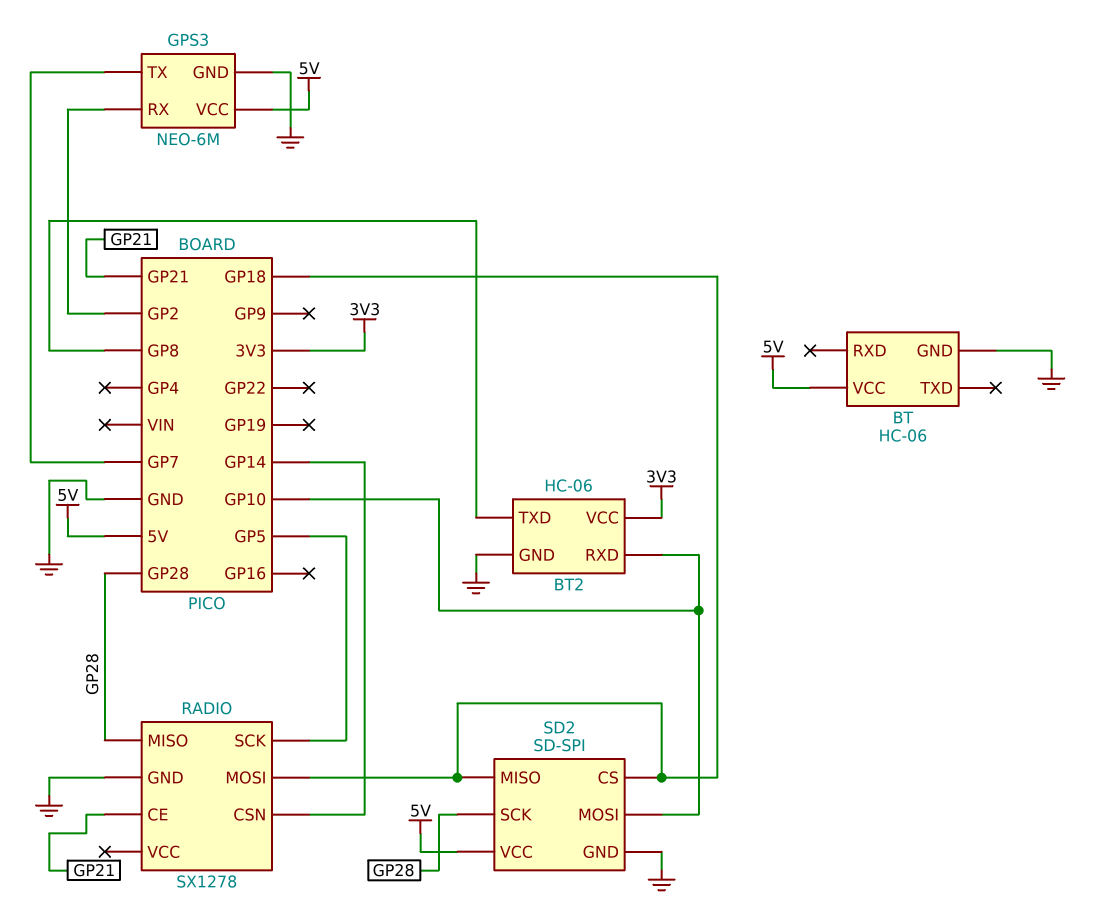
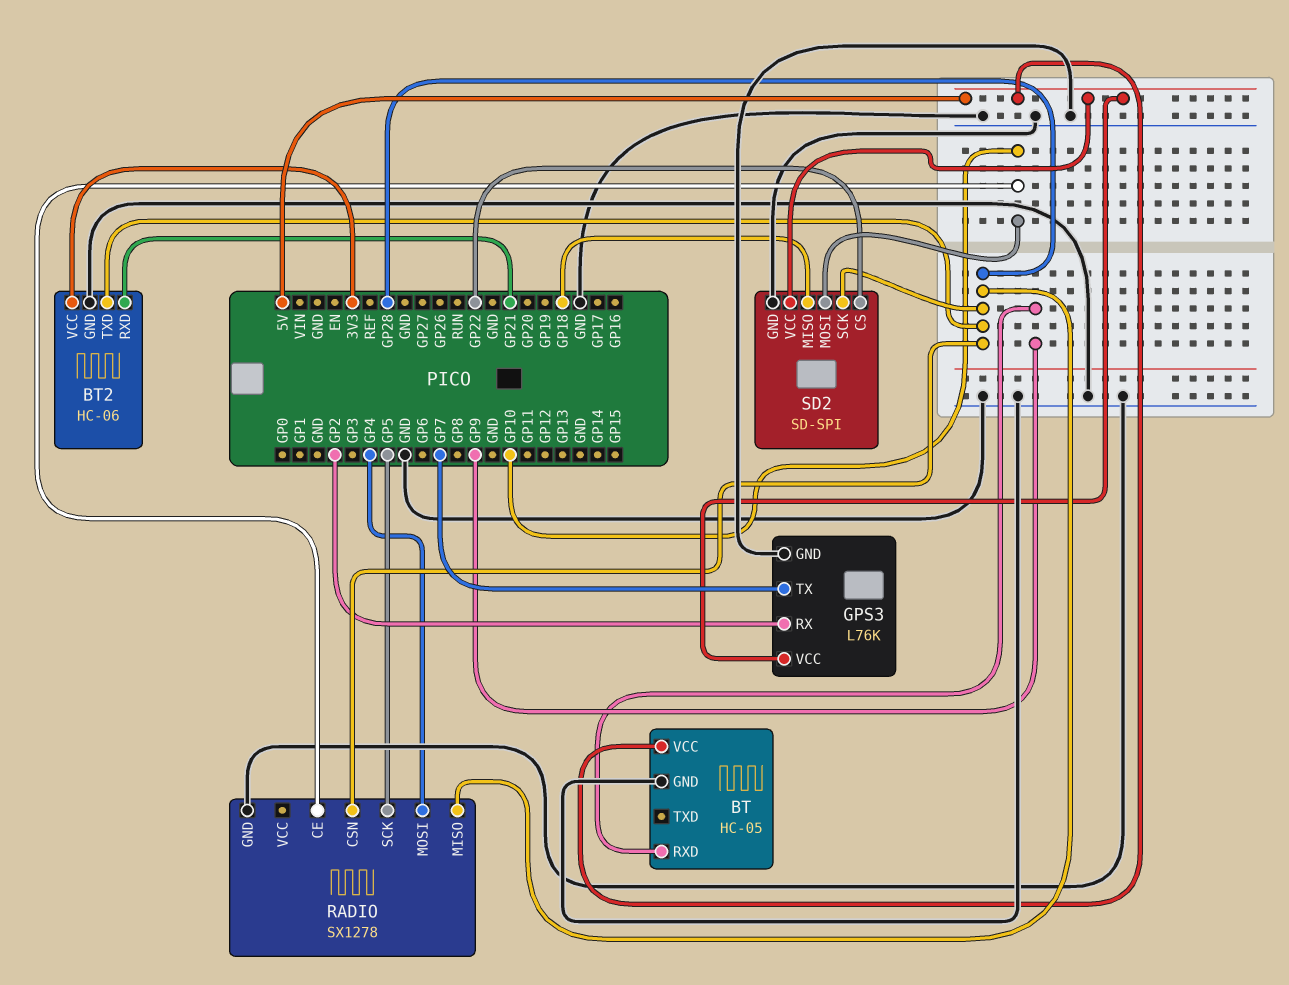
BT: HC-06 -> HC-05
BT pin RXD: none -> GP9
BT2 pin RXD: GP10 -> GP21
BT2 pin TXD: GP8 -> GP28
GPS3: NEO-6M -> L76K
RADIO pin CE: GP21 -> GP10
RADIO pin CSN: GP14 -> GP28
RADIO pin MOSI: GP18 -> GP4
SD2 pin CS: GP18 -> GP22

